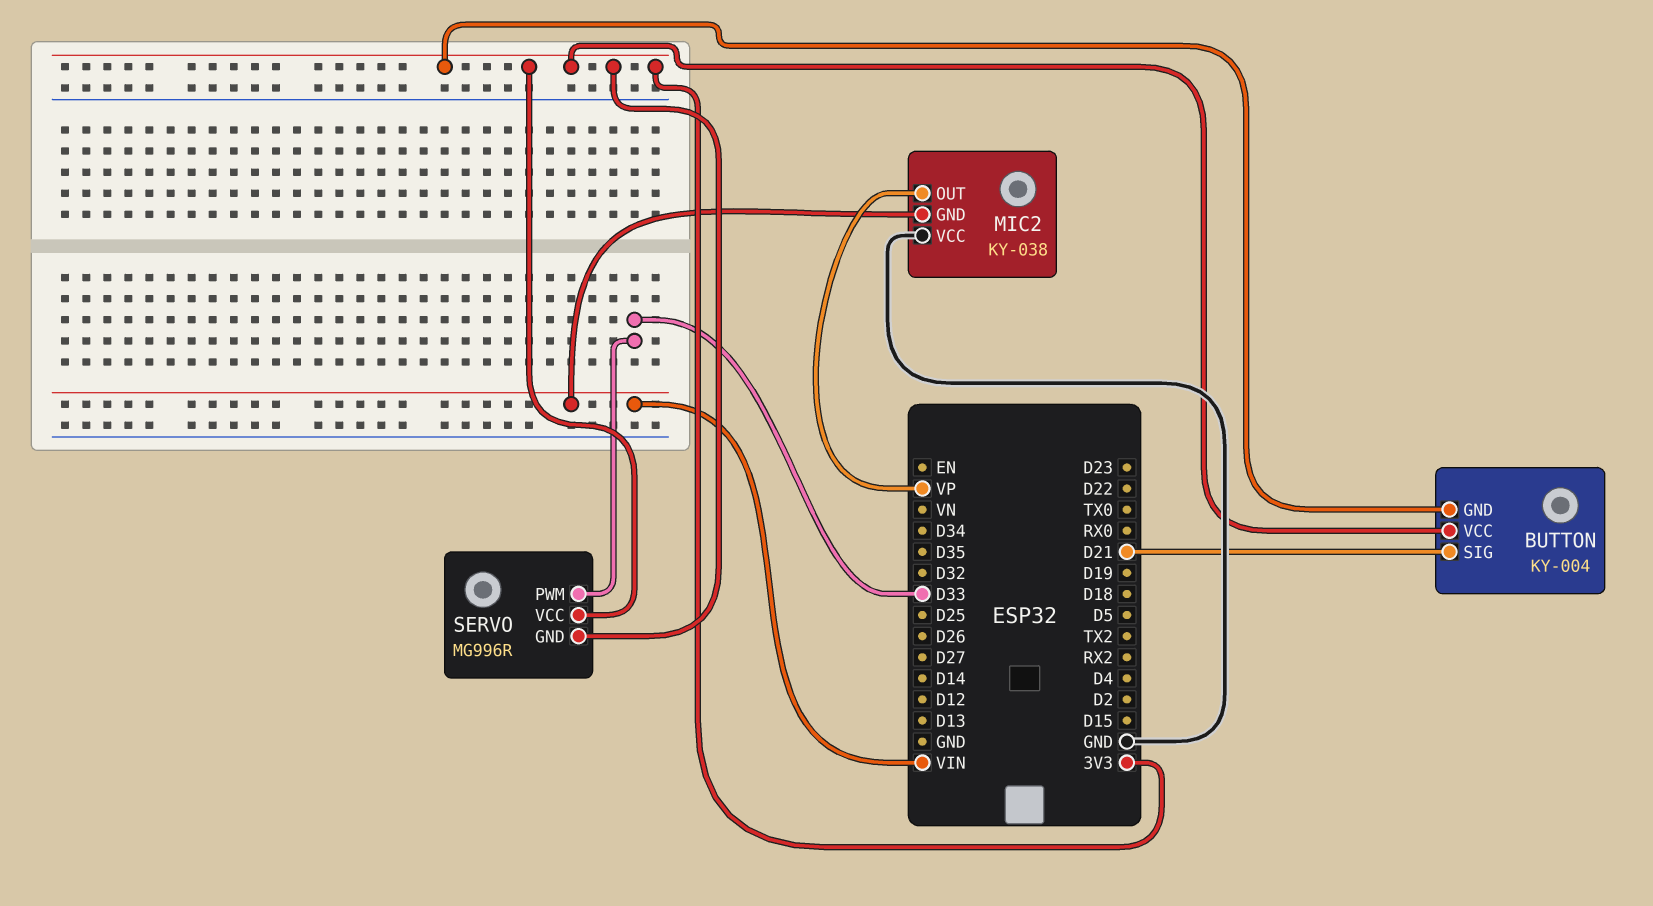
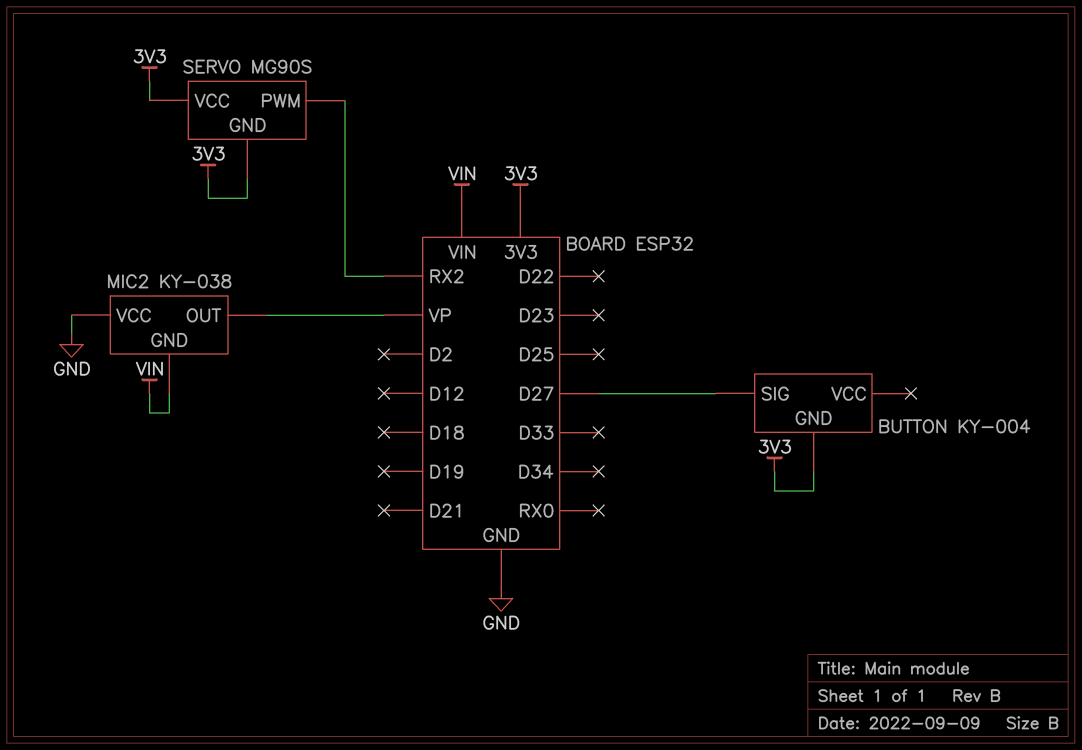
BUTTON pin SIG: D21 -> D27
BUTTON pin VCC: 3V3 -> none
SERVO: MG996R -> MG90S
SERVO pin PWM: D33 -> RX2

